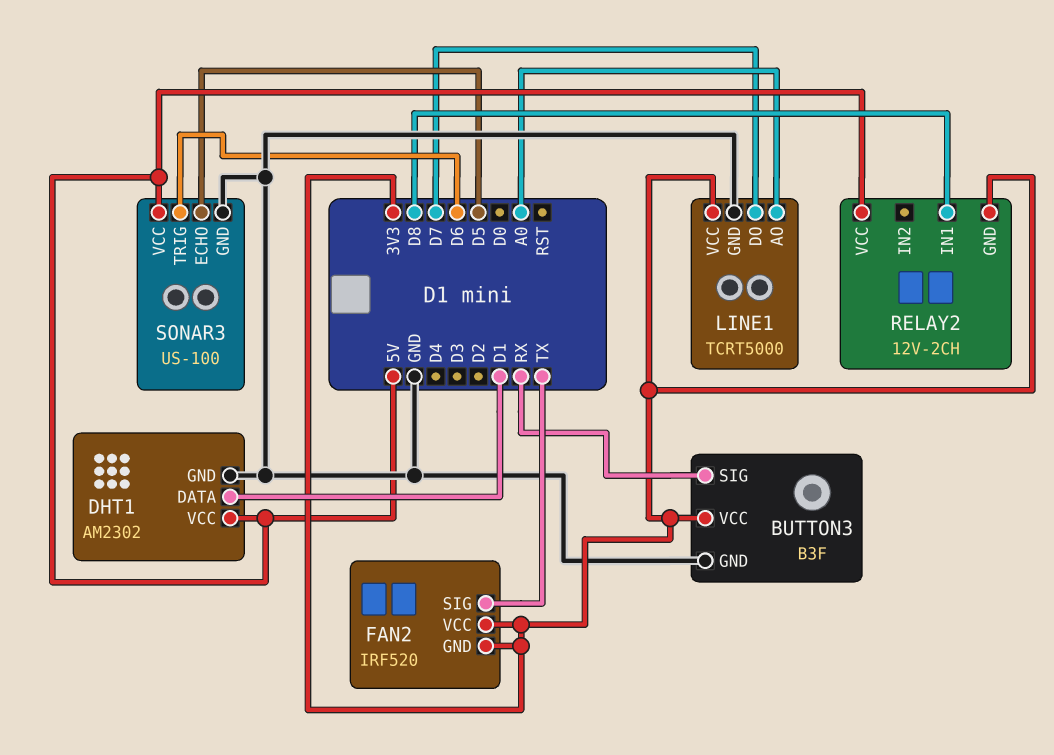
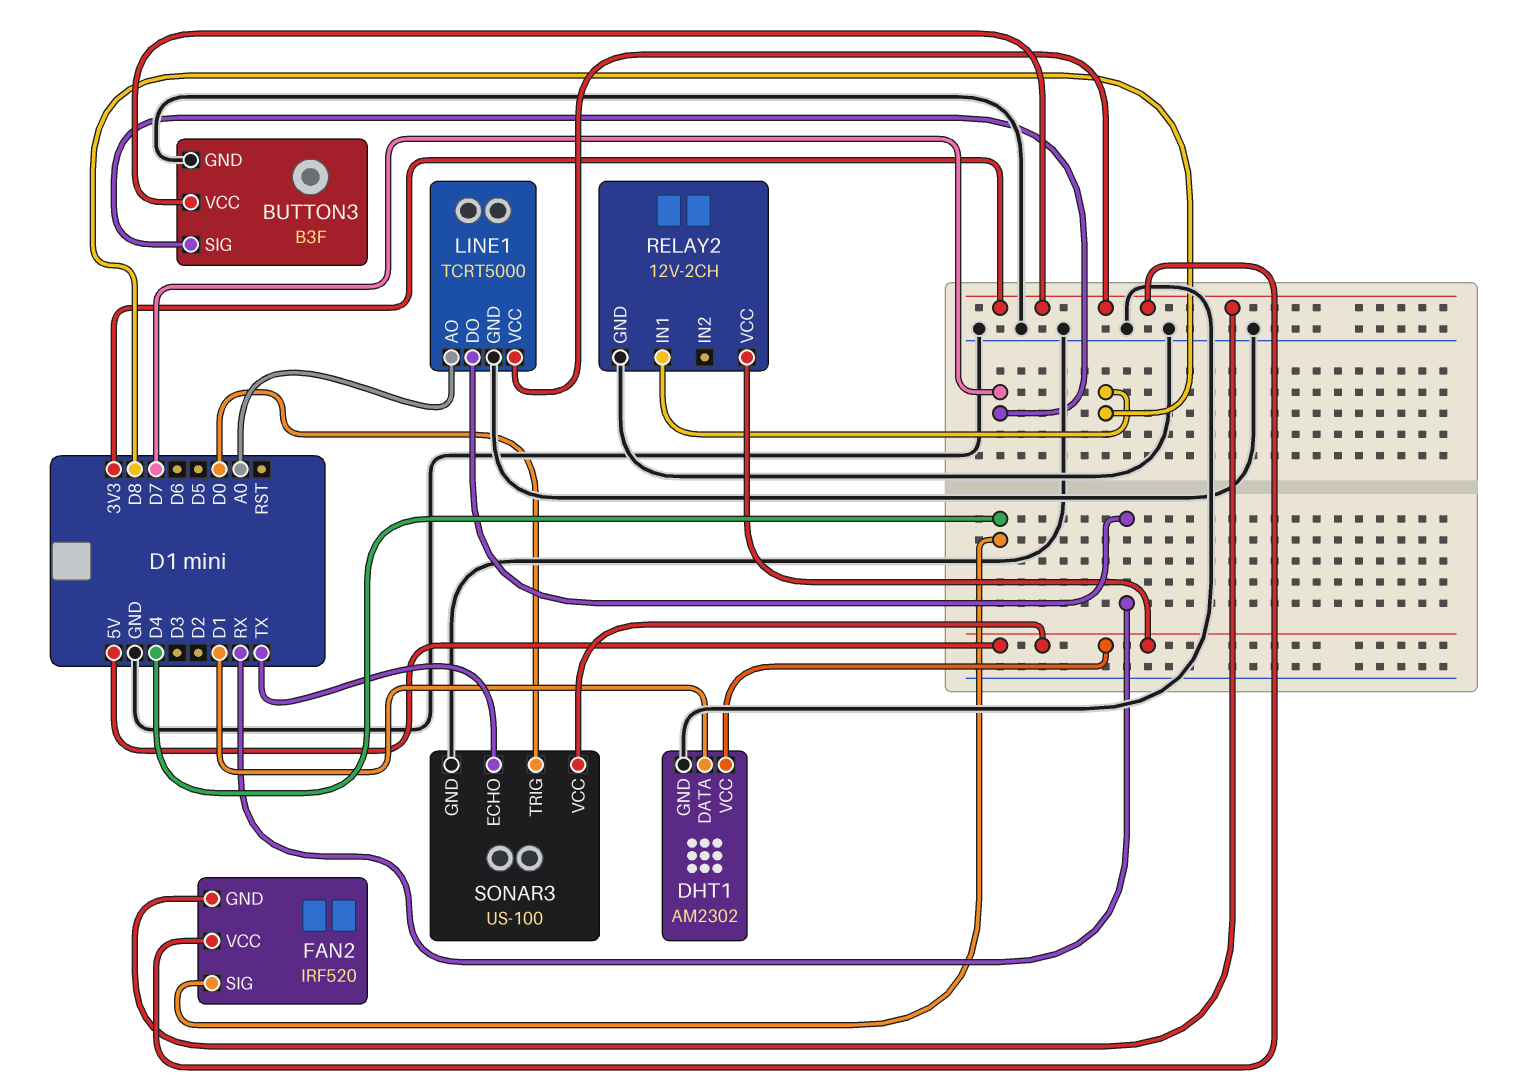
BUTTON3 pin SIG: RX -> D7
FAN2 pin SIG: TX -> D4
LINE1 pin DO: D7 -> RX
RELAY2 pin GND: 3V3 -> GND
SONAR3 pin ECHO: D5 -> TX
SONAR3 pin TRIG: D6 -> D0

